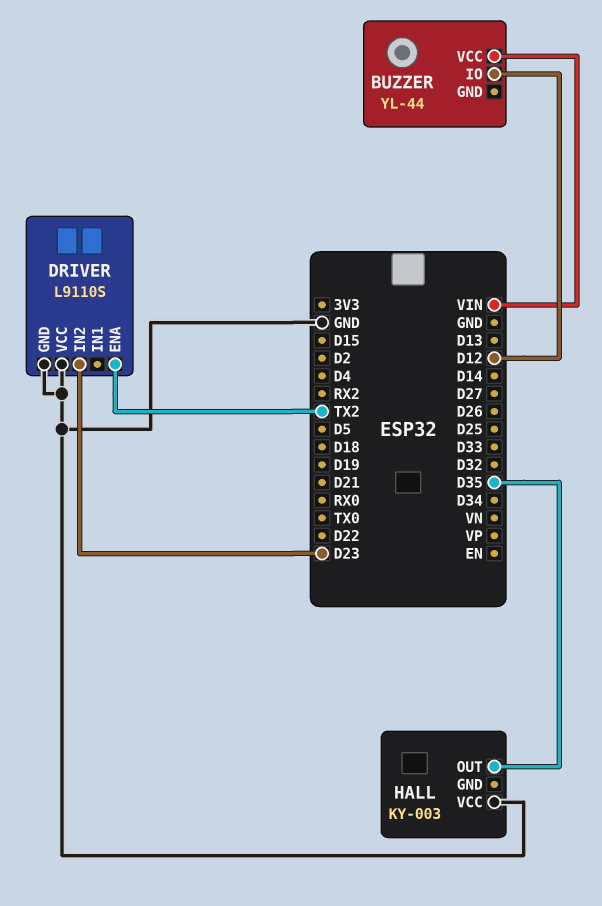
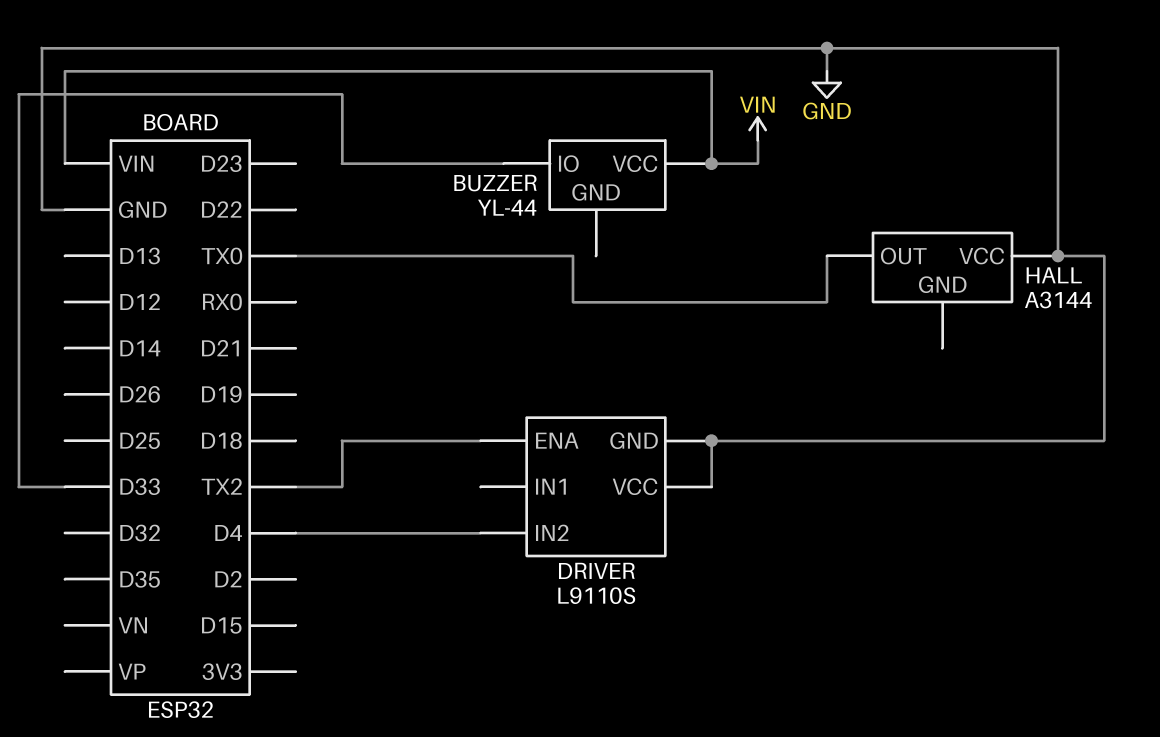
BUZZER pin IO: D12 -> D33
DRIVER pin IN2: D23 -> D4
HALL: KY-003 -> A3144
HALL pin OUT: D35 -> TX0

